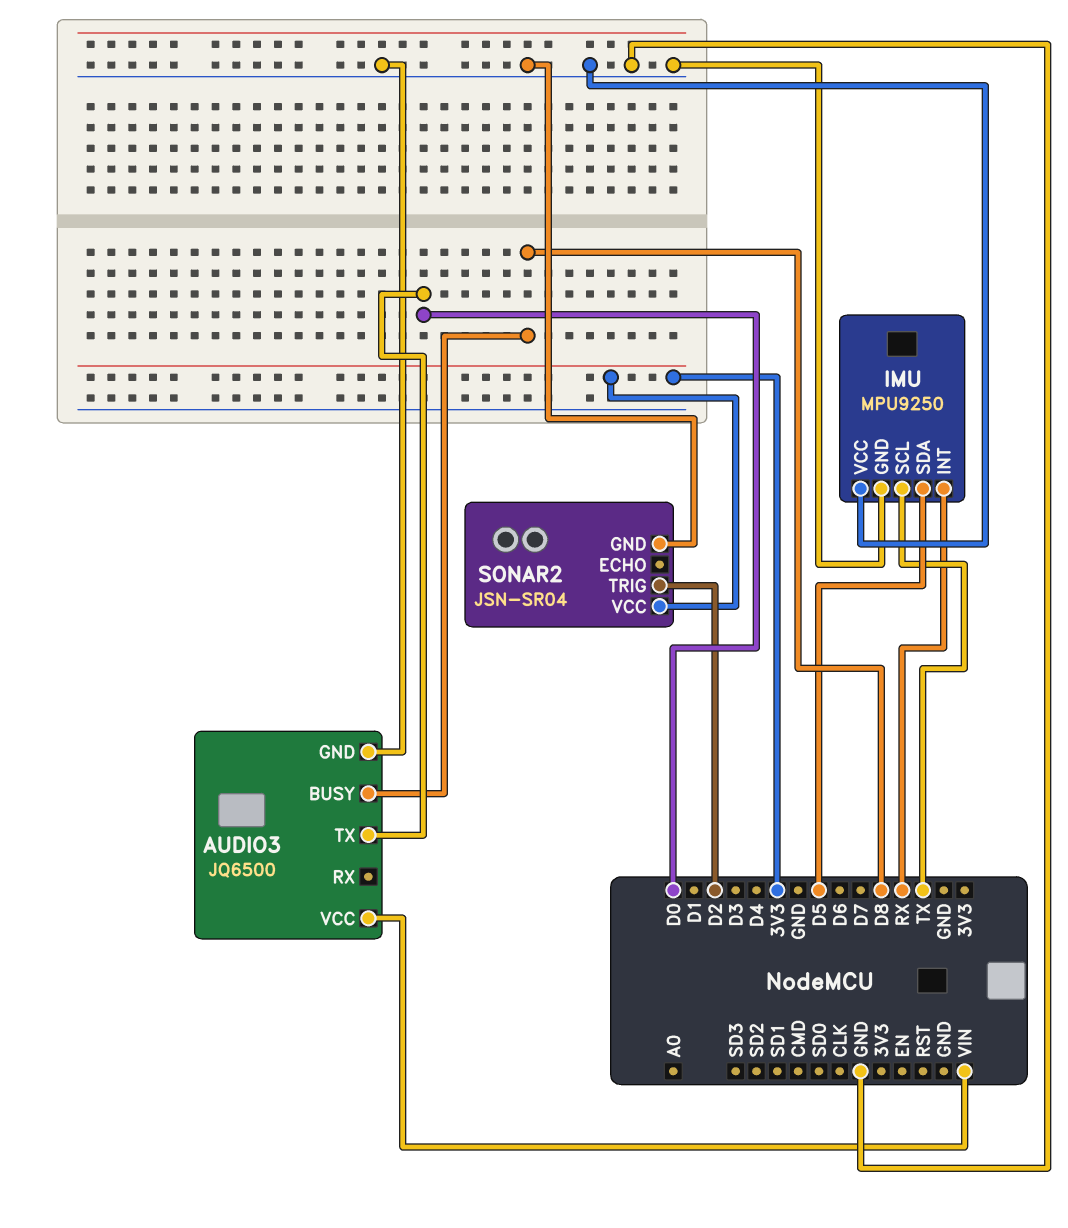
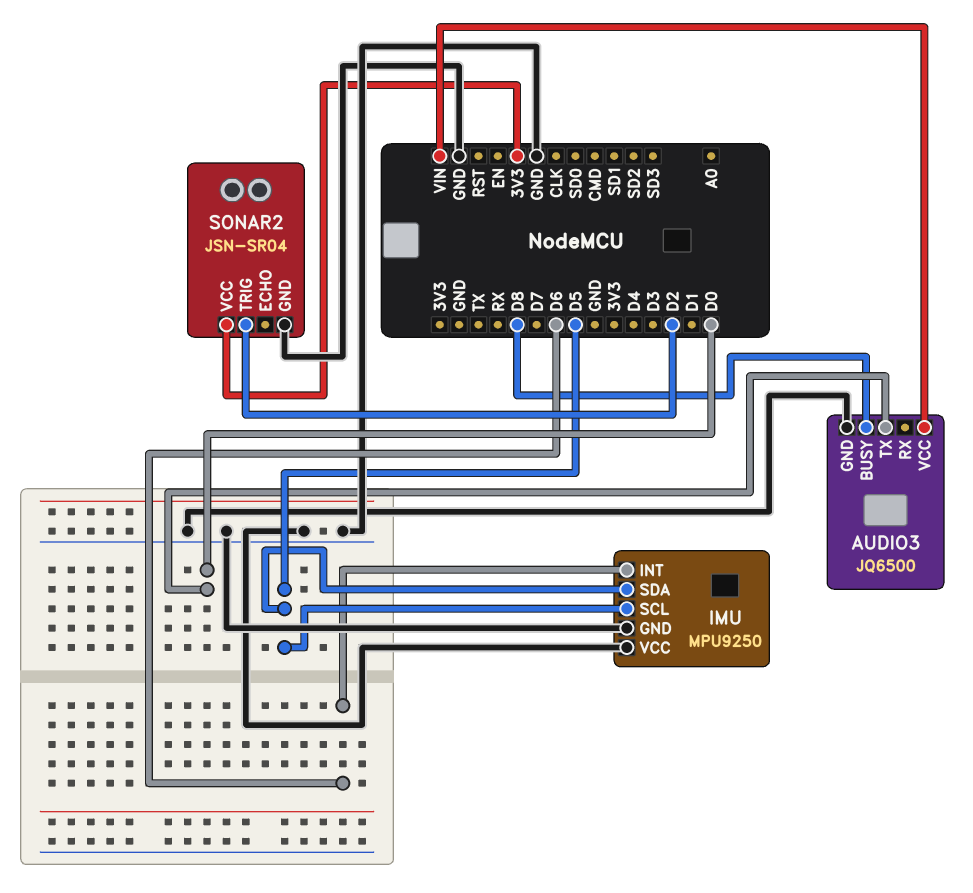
IMU pin INT: RX -> D6
IMU pin SCL: TX -> D5

